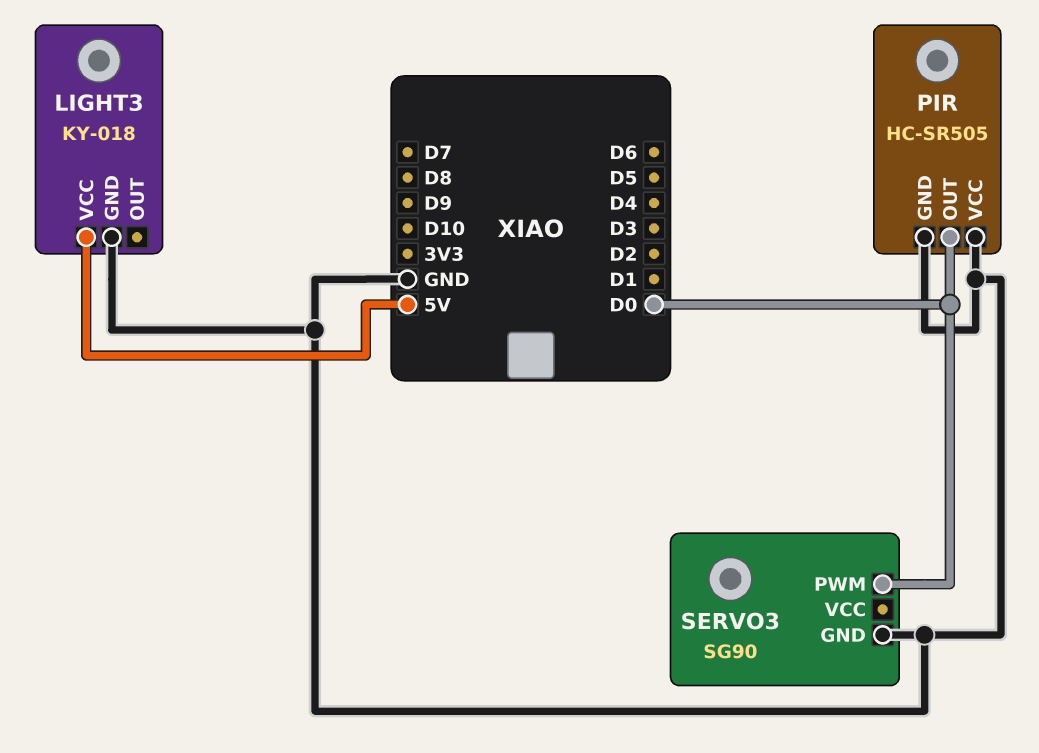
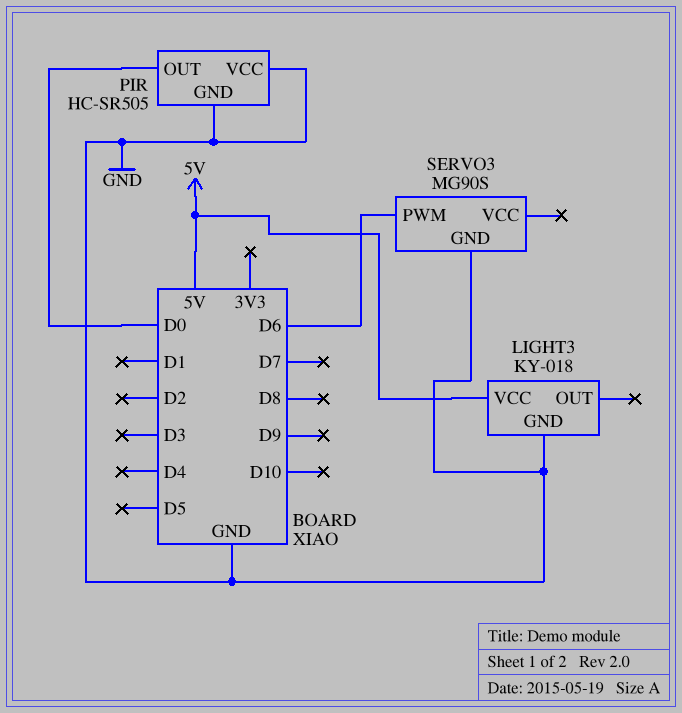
SERVO3: SG90 -> MG90S
SERVO3 pin PWM: D0 -> D6

